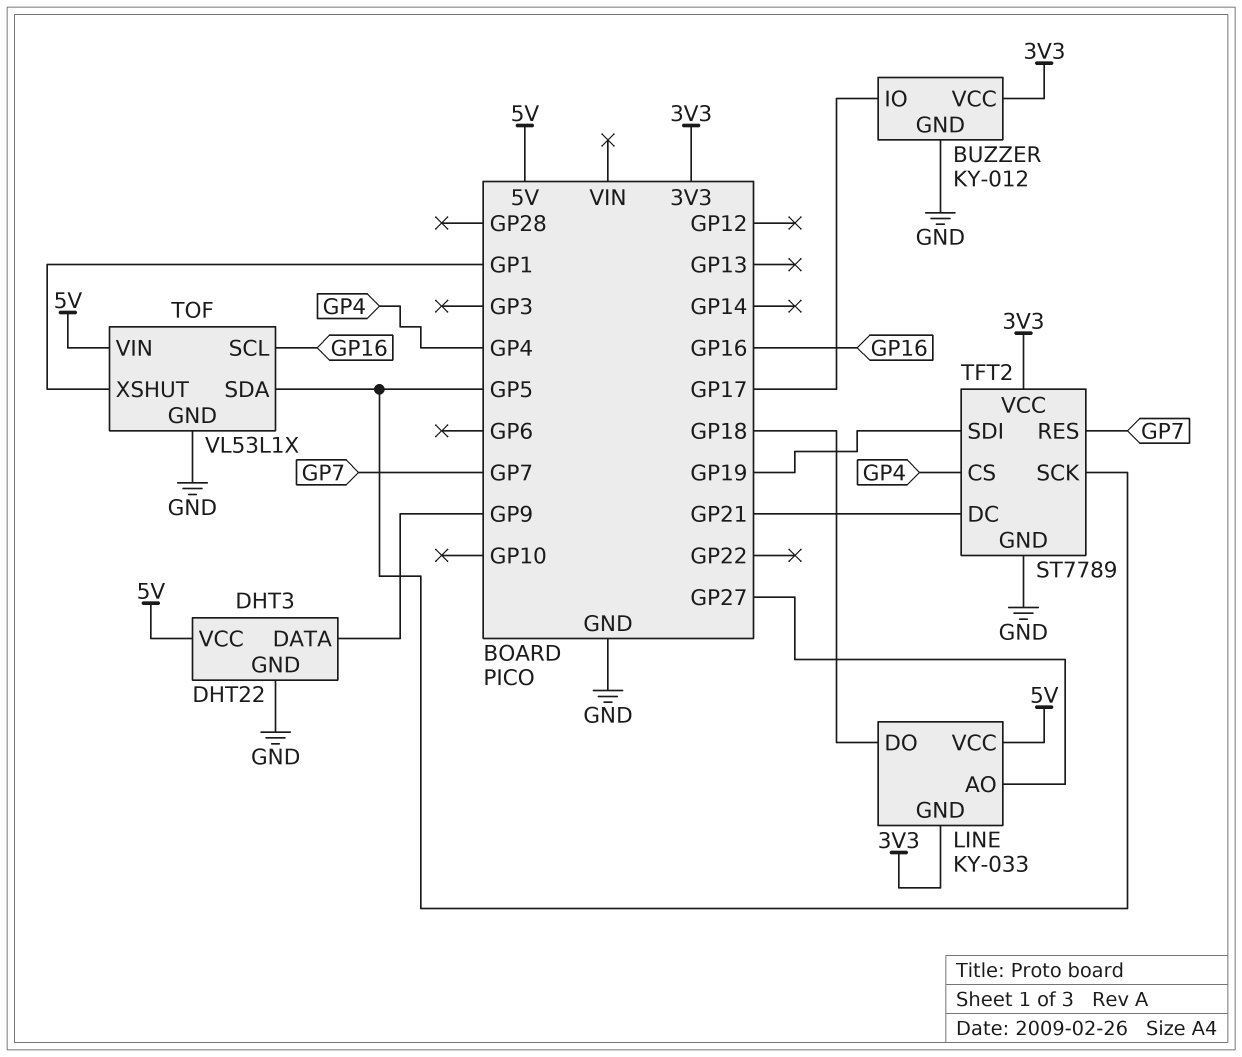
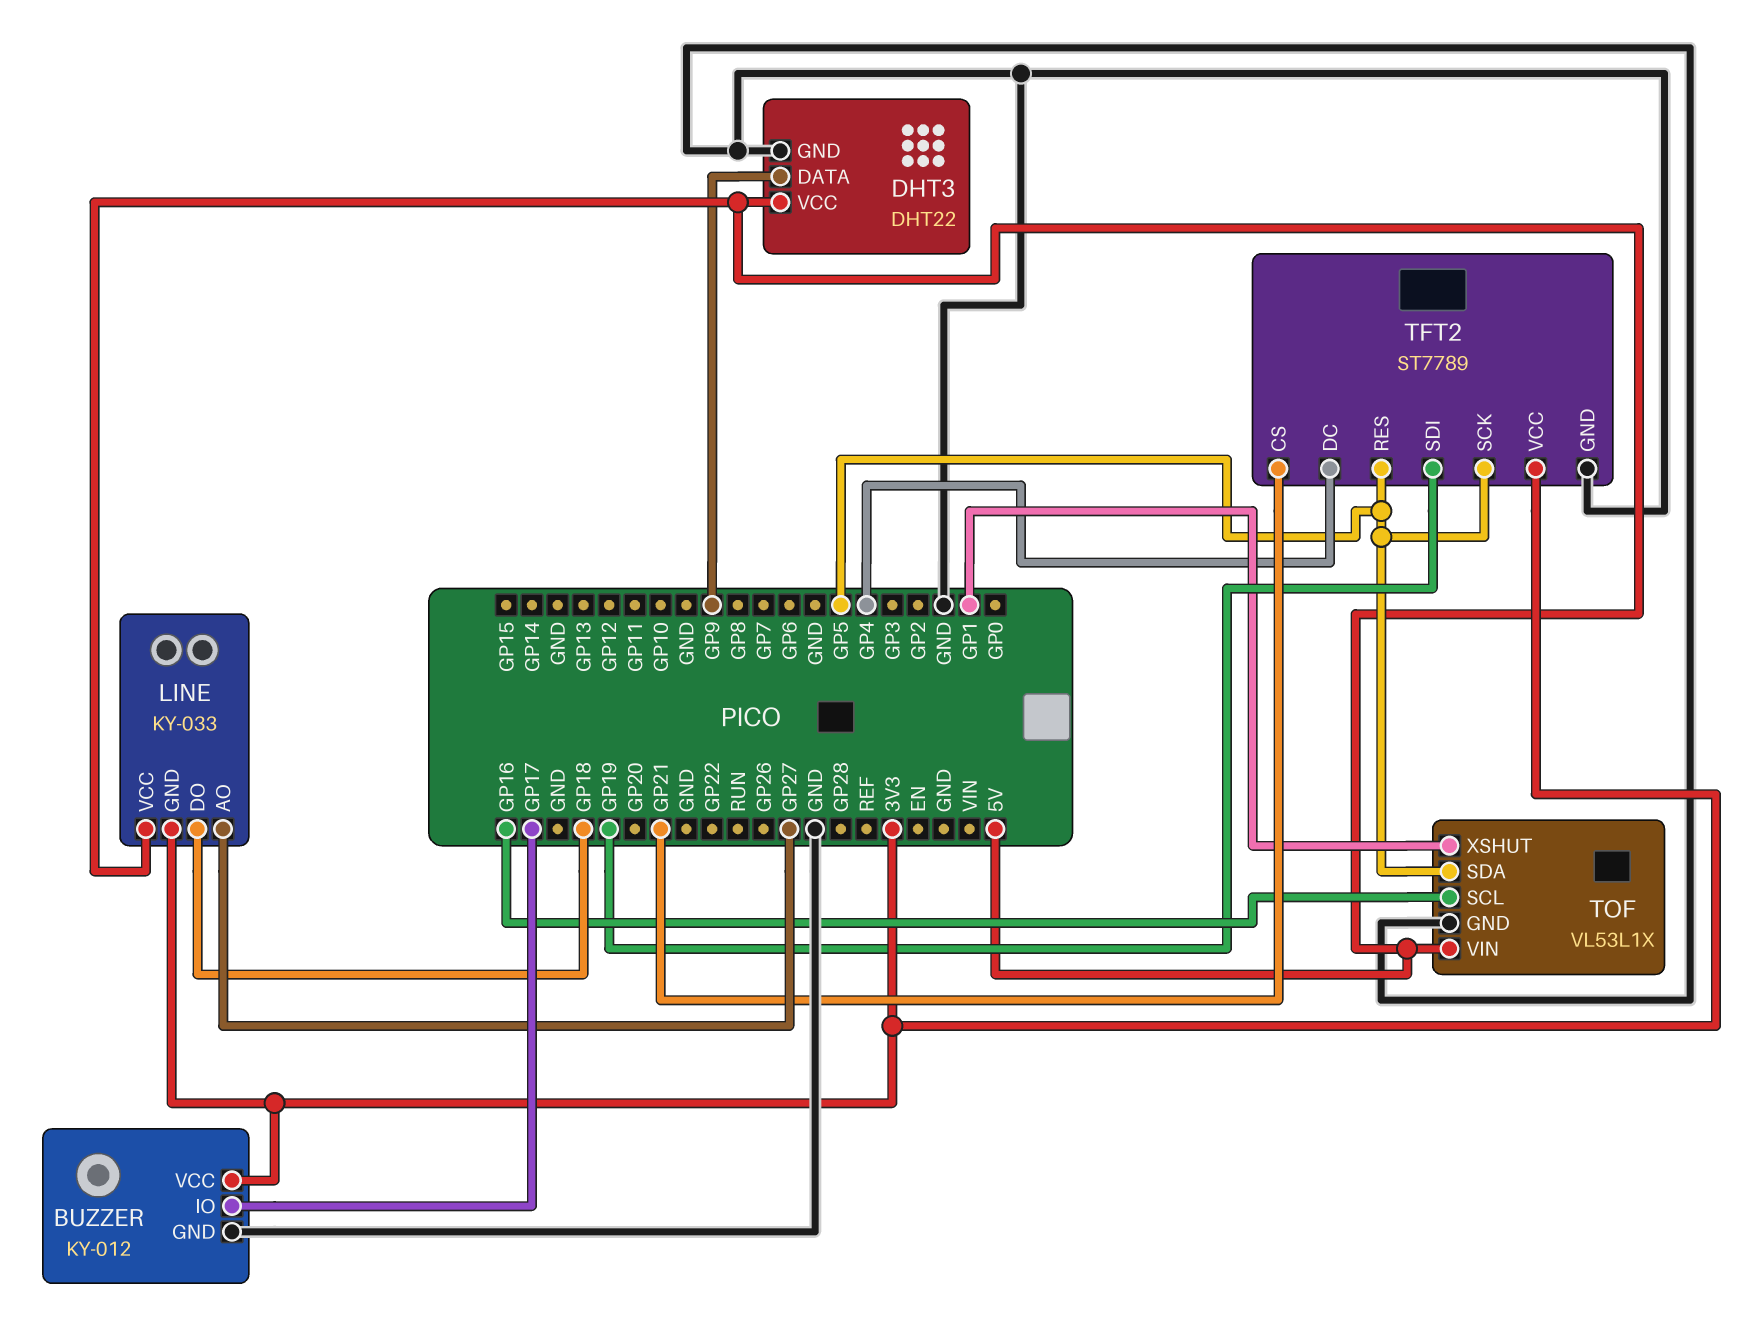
TFT2 pin CS: GP4 -> GP21
TFT2 pin DC: GP21 -> GP4
TFT2 pin RES: GP7 -> GP5

